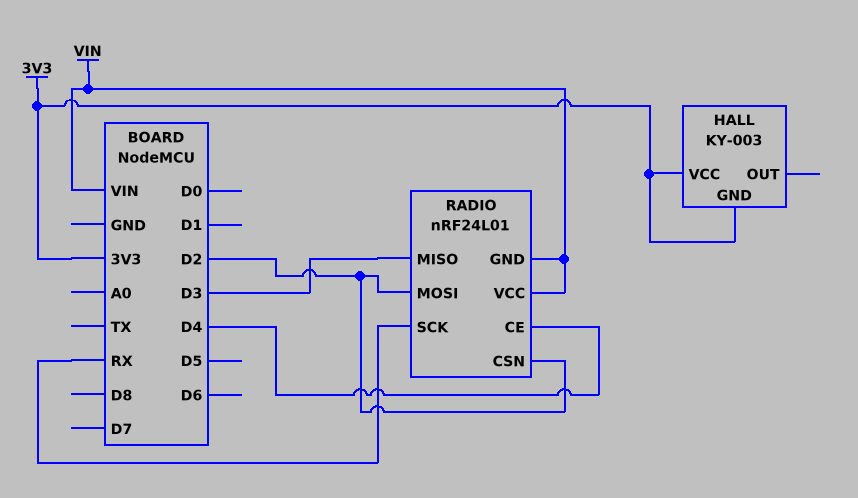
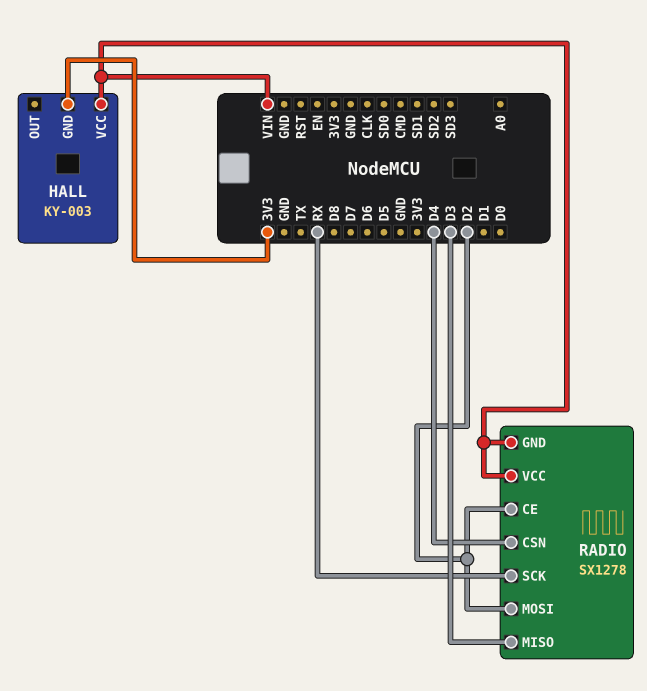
HALL pin VCC: 3V3 -> VIN
RADIO: nRF24L01 -> SX1278
RADIO pin CE: D4 -> D2
RADIO pin CSN: D2 -> D4

